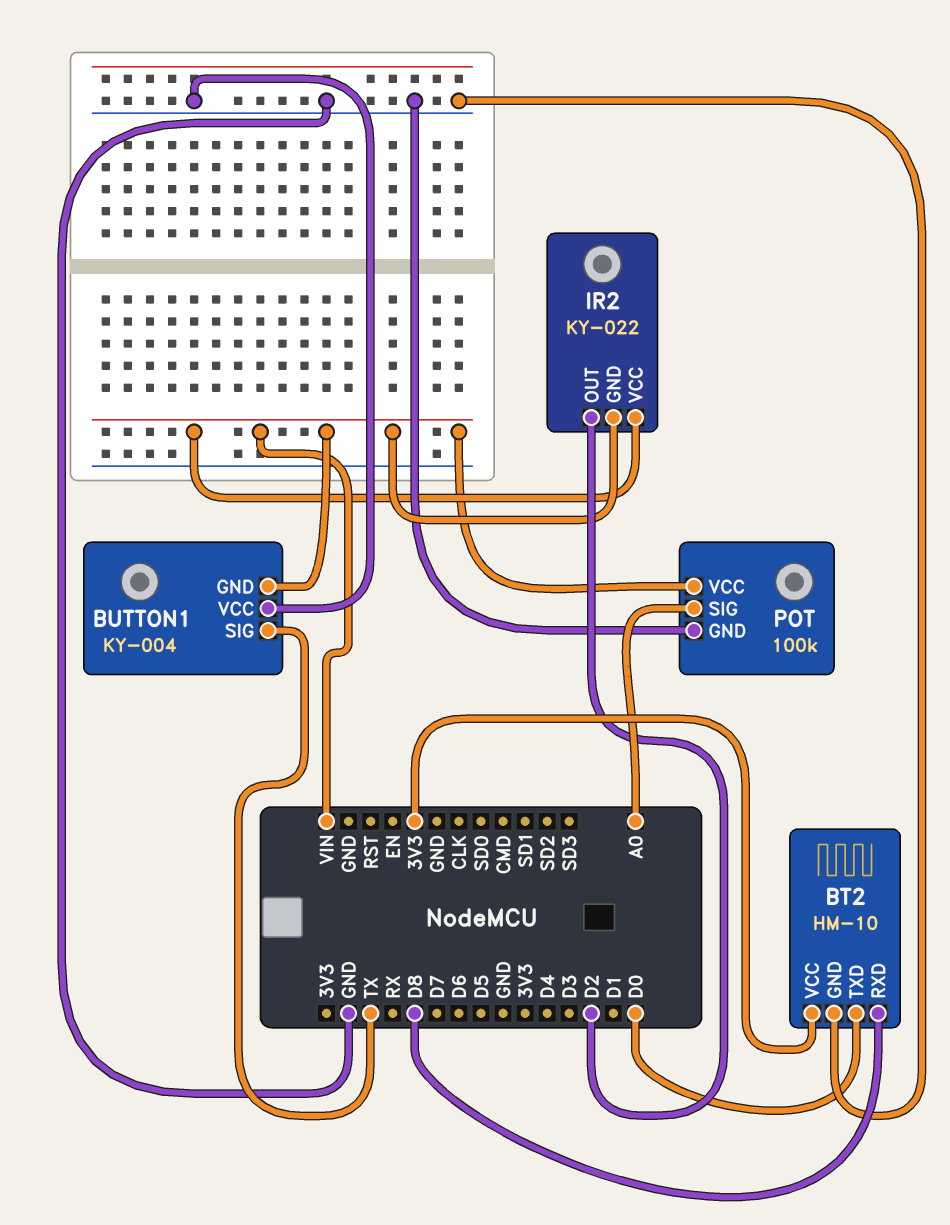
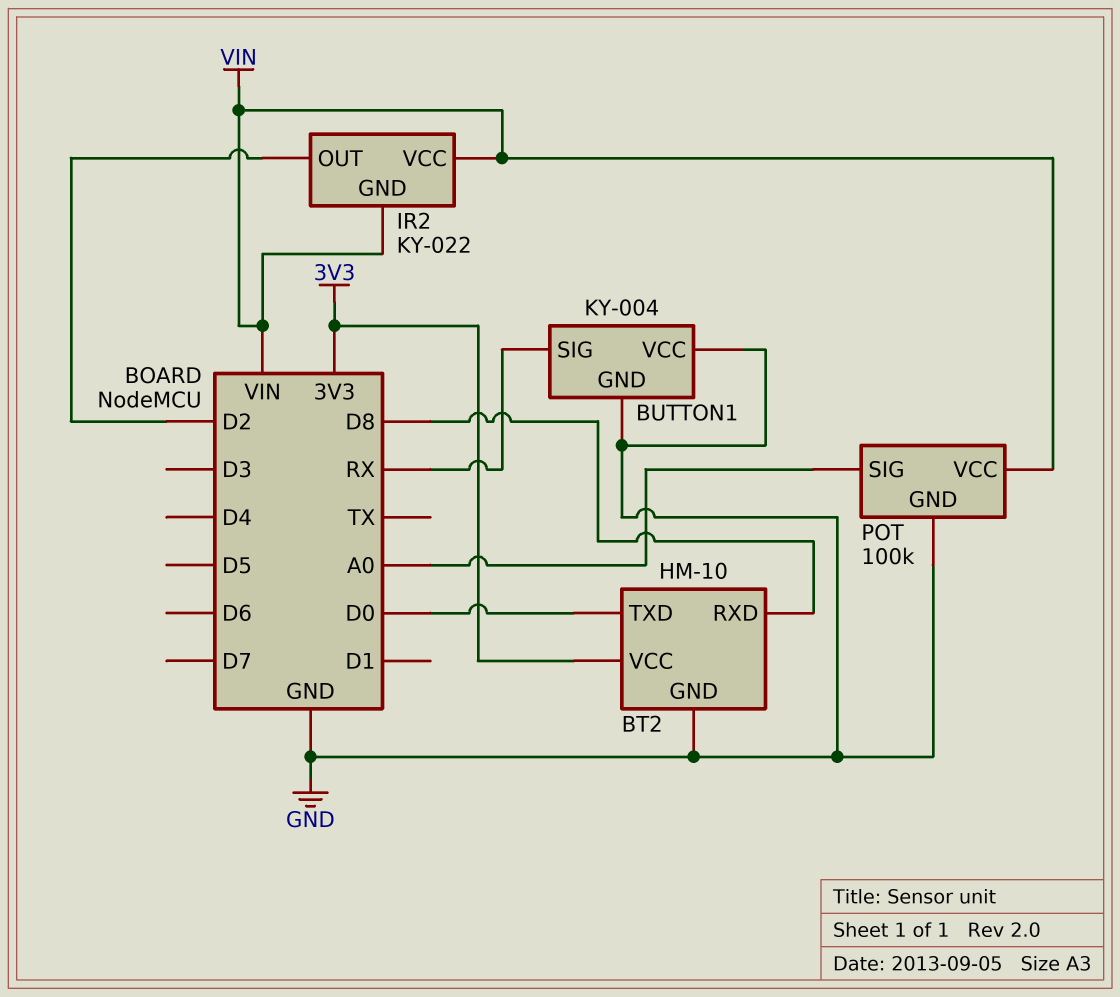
BUTTON1 pin GND: VIN -> GND
BUTTON1 pin SIG: TX -> RX

